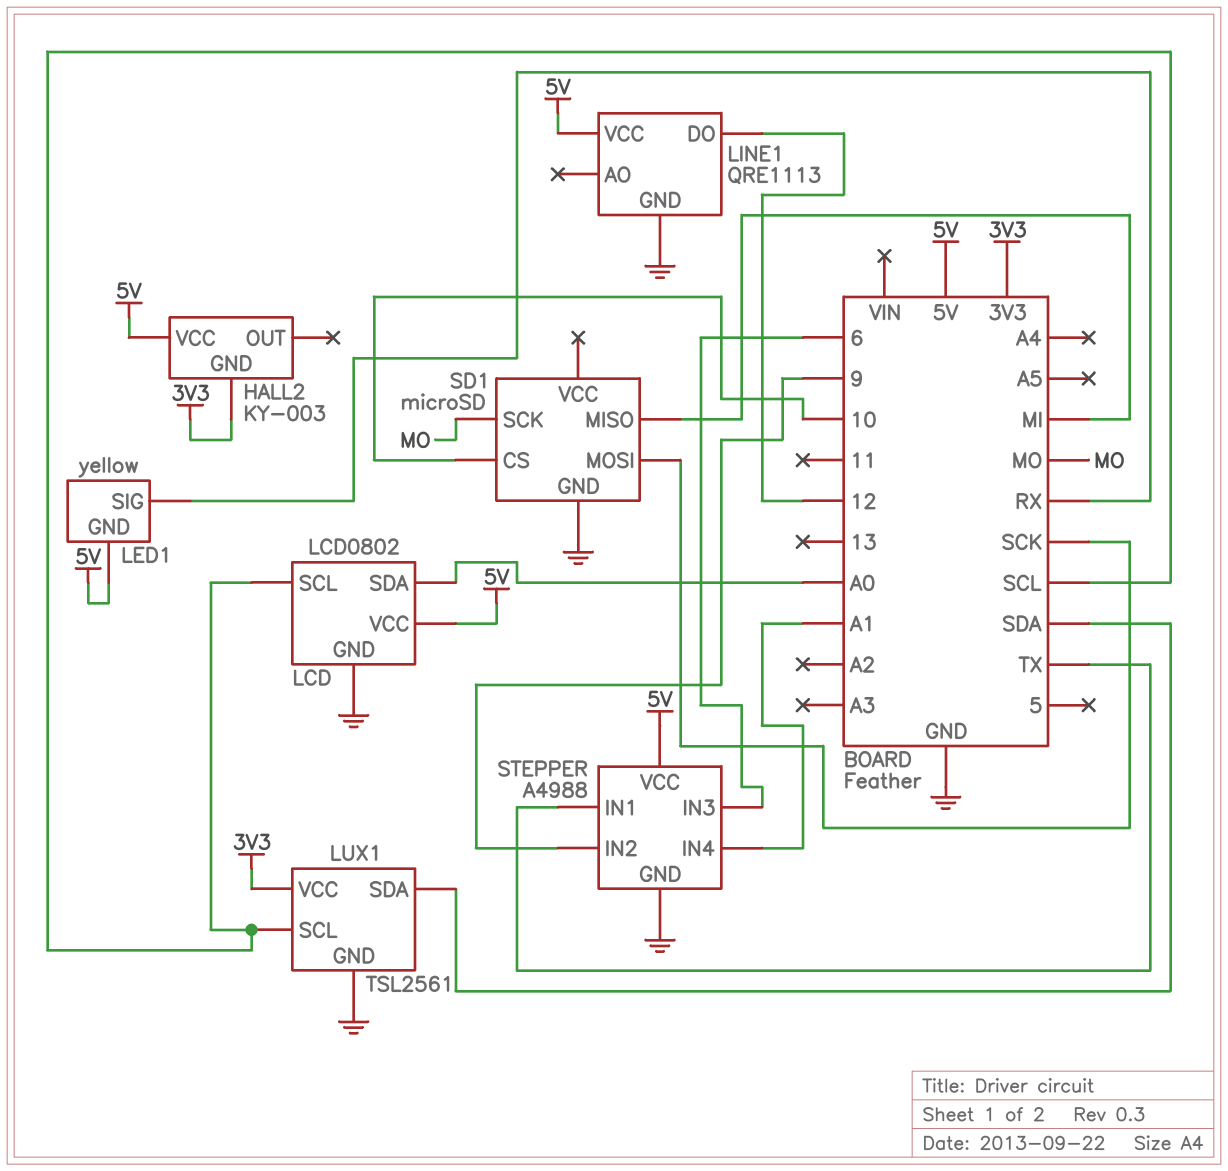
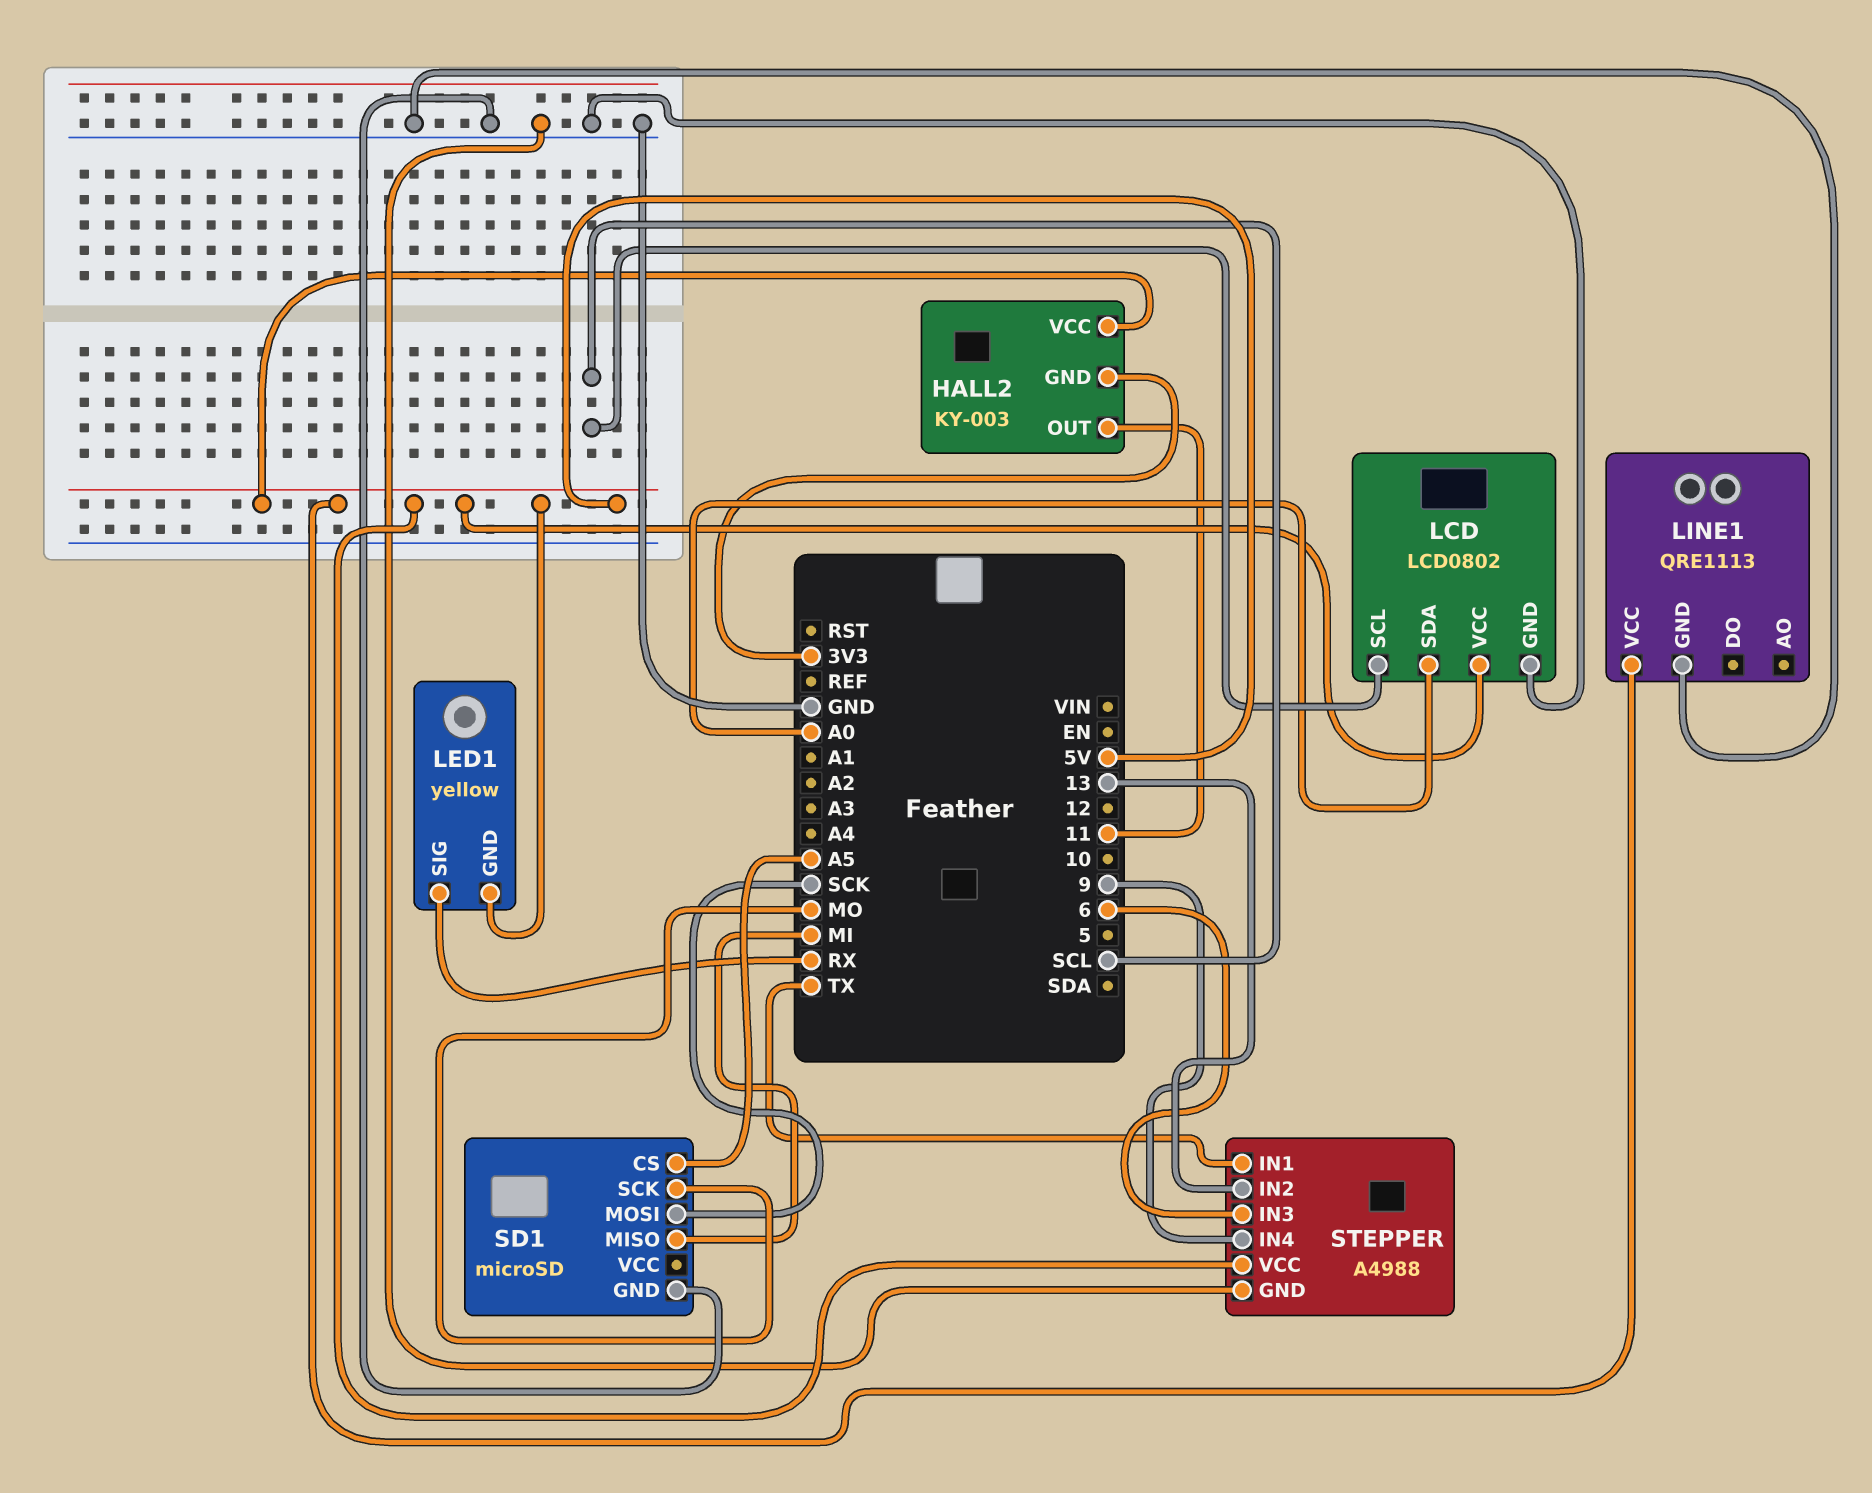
HALL2 pin OUT: none -> 11
LINE1 pin DO: 12 -> none
LUX1: TSL2561 -> none
LUX1 pin GND: GND -> none
LUX1 pin SCL: SCL -> none
LUX1 pin SDA: SDA -> none
LUX1 pin VCC: 3V3 -> none
SD1 pin CS: 10 -> A5
STEPPER pin IN2: 9 -> 13
STEPPER pin IN4: A1 -> 9

